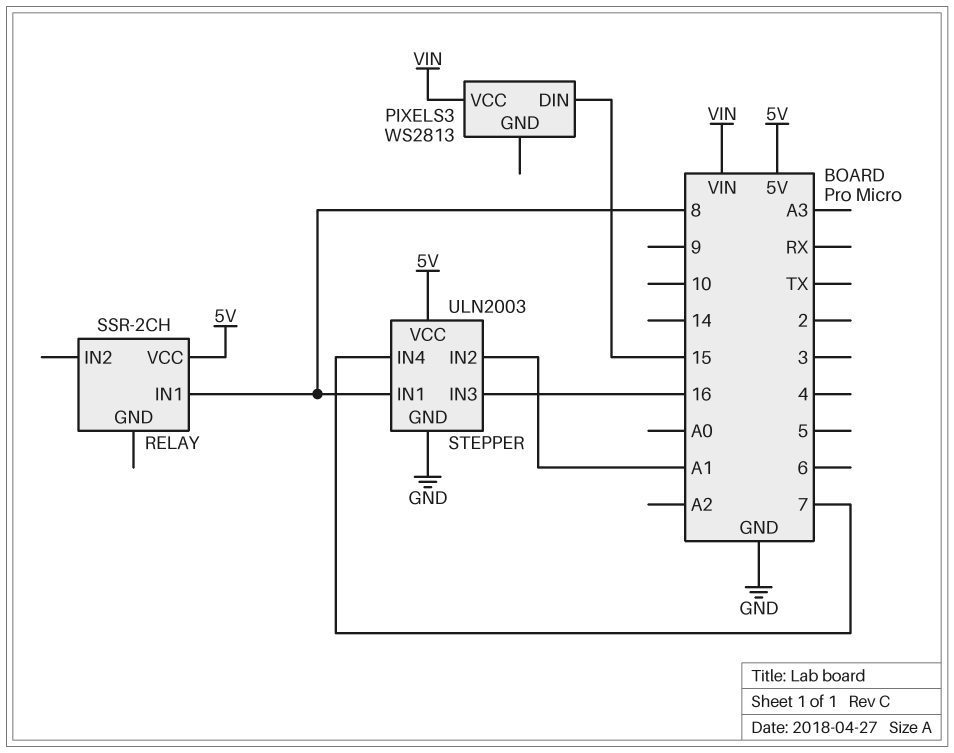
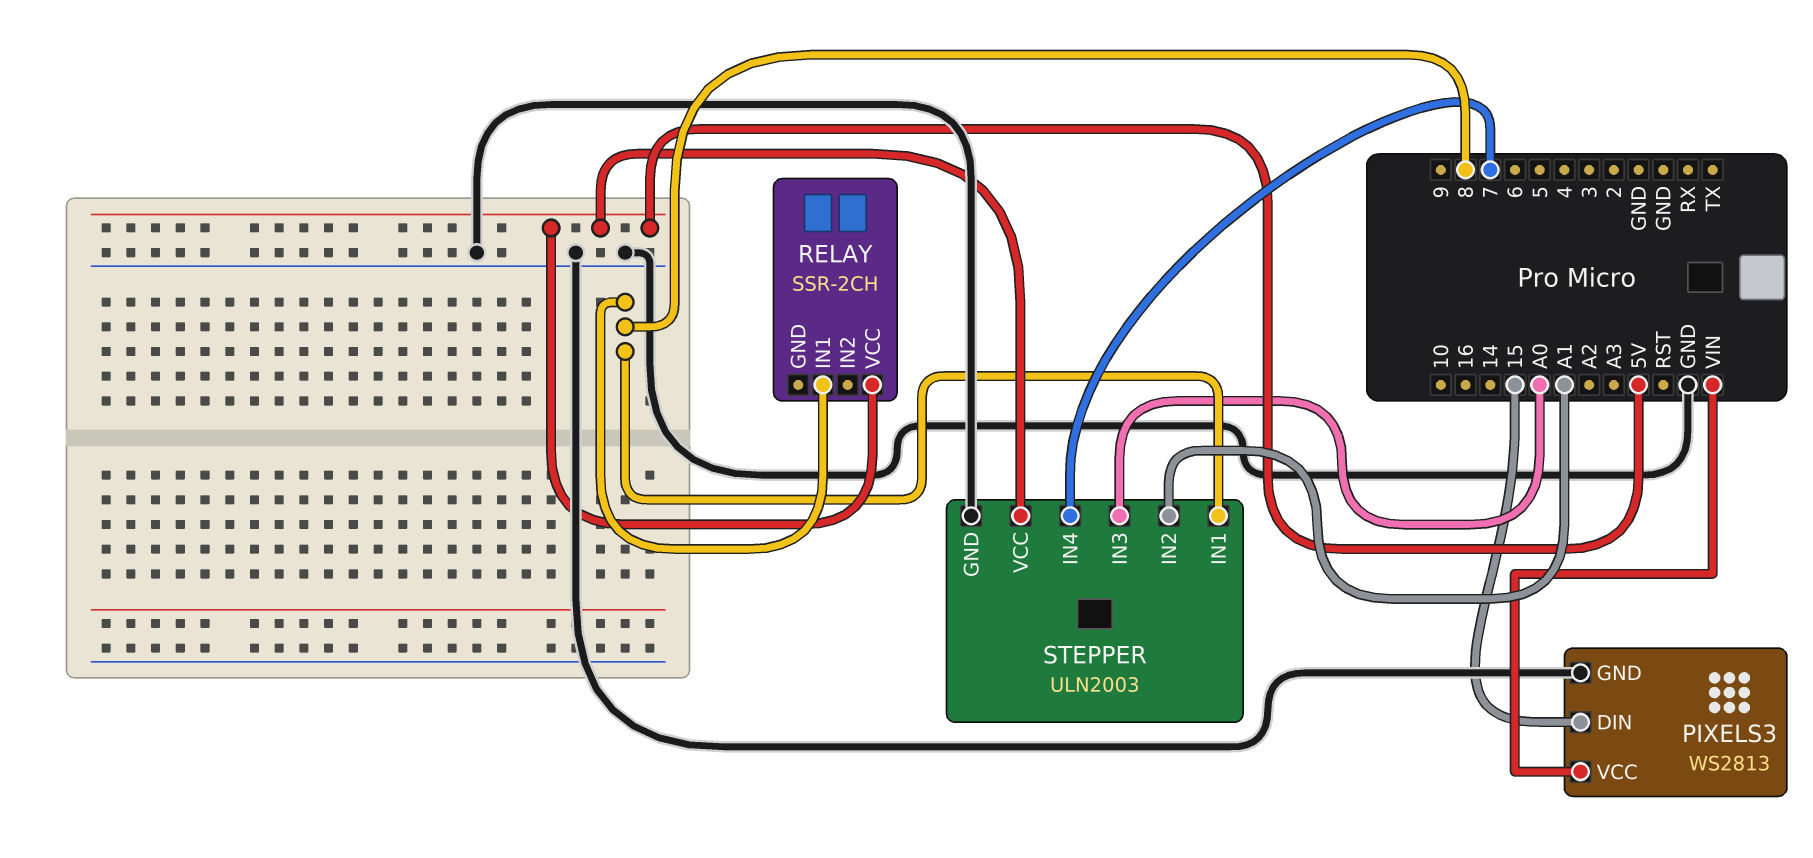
PIXELS3 pin GND: none -> GND
STEPPER pin IN3: 16 -> A0

